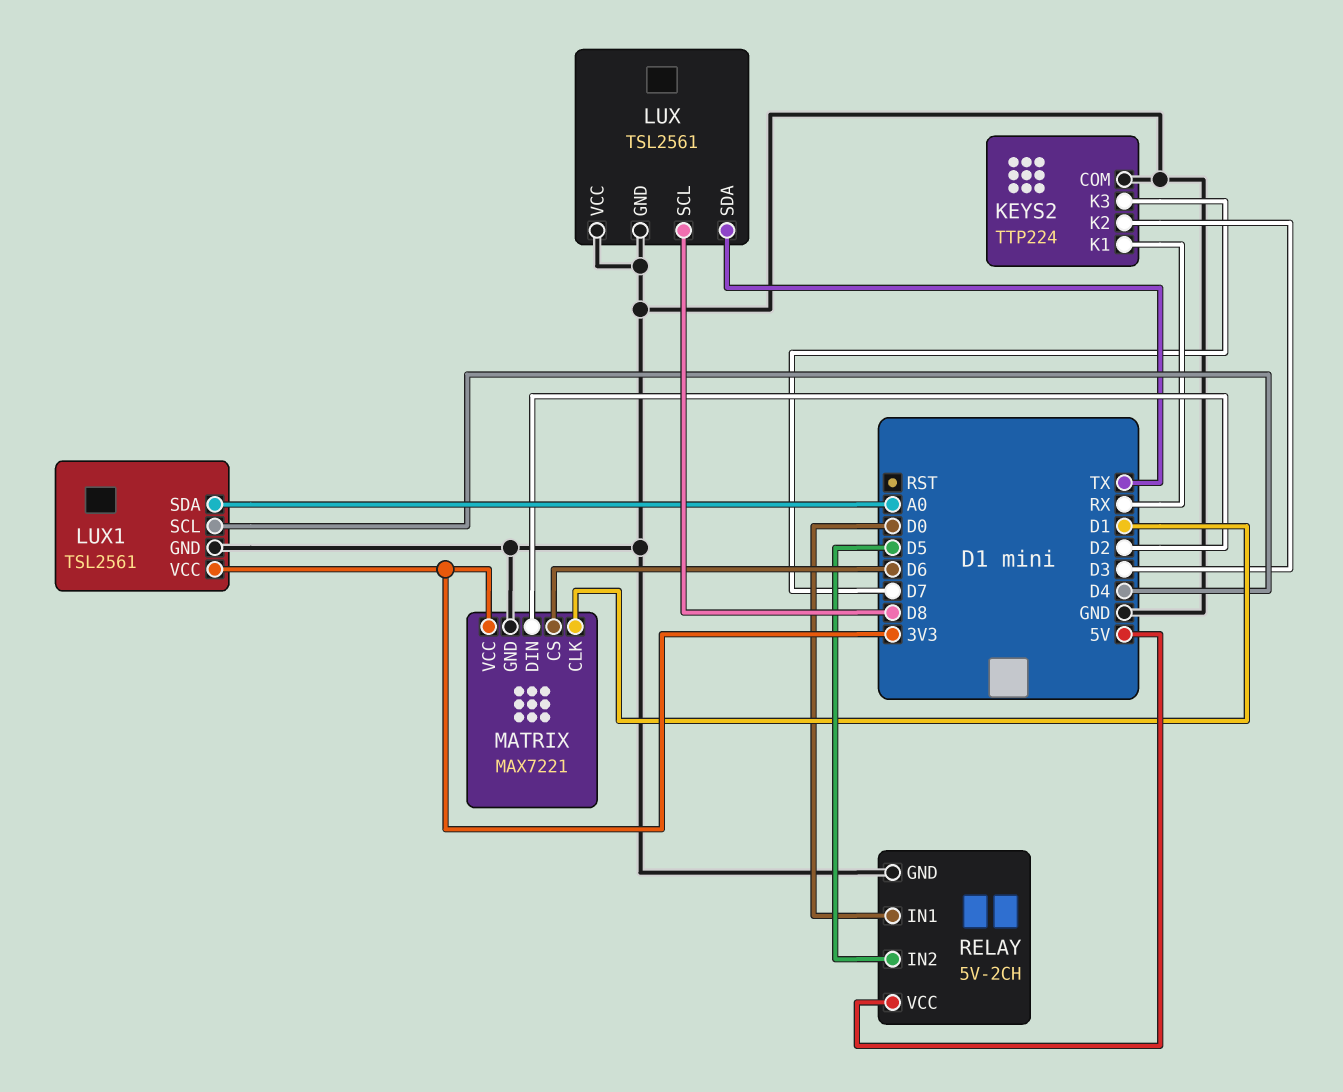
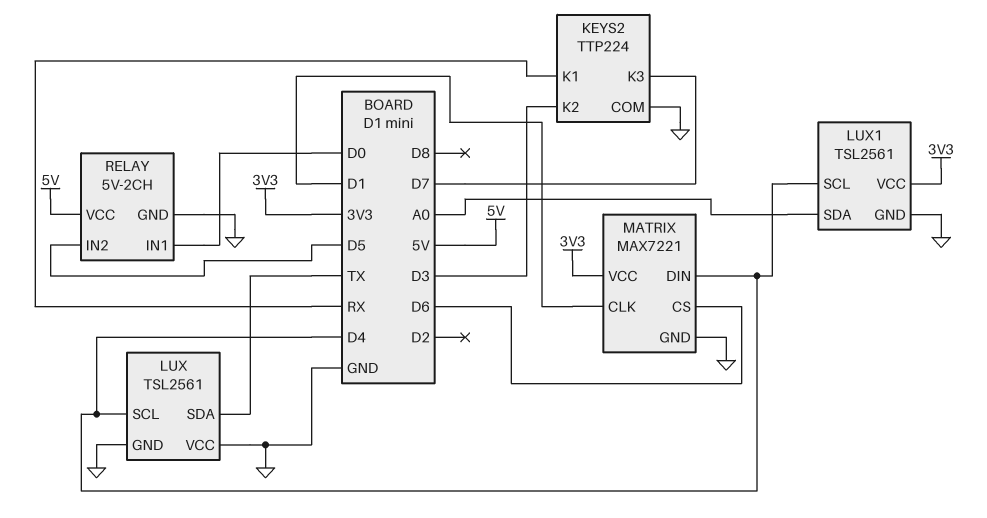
LUX pin SCL: D8 -> D4
MATRIX pin DIN: D2 -> D4

